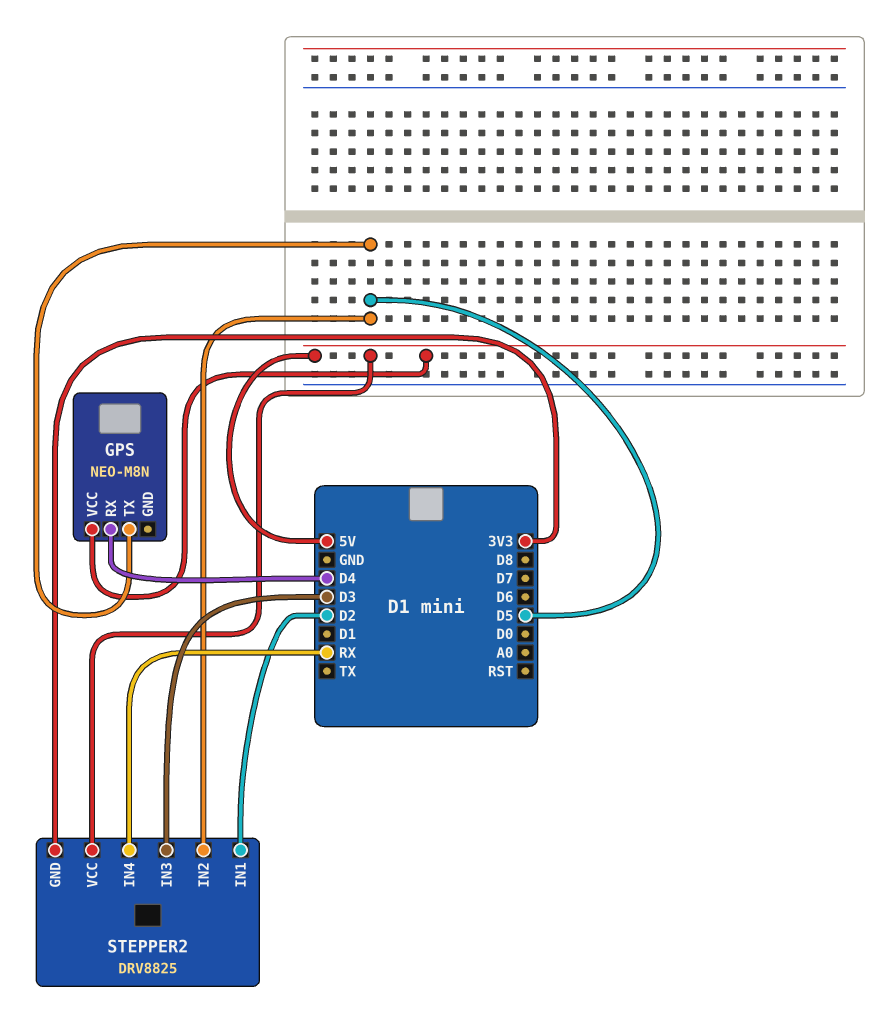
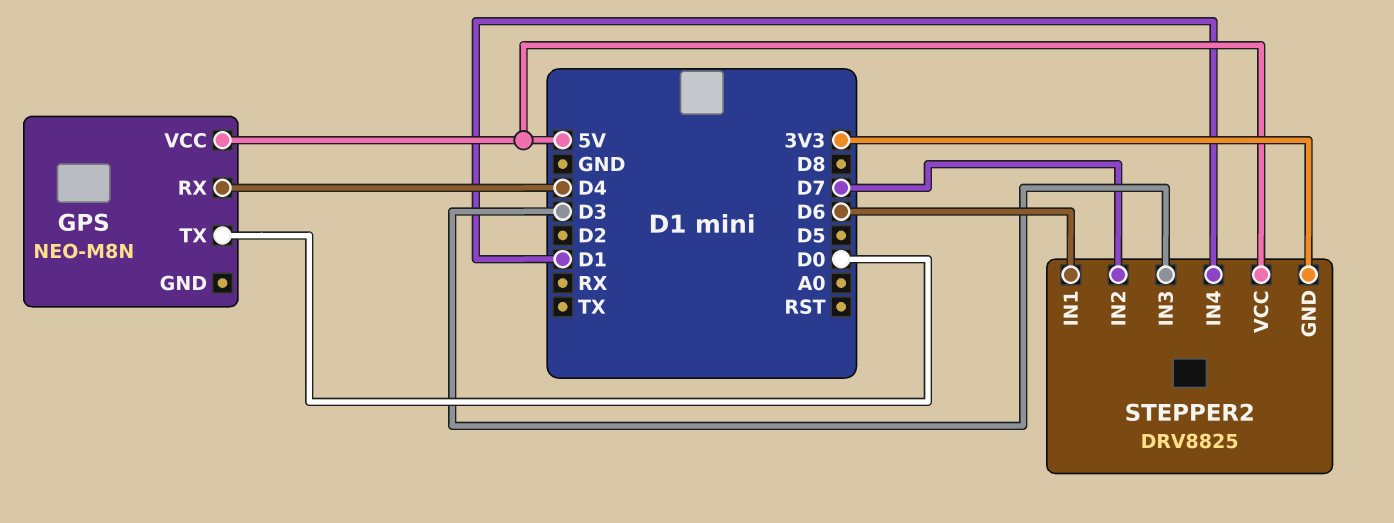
GPS pin TX: D5 -> D0
STEPPER2 pin IN1: D2 -> D6
STEPPER2 pin IN2: D5 -> D7
STEPPER2 pin IN4: RX -> D1

